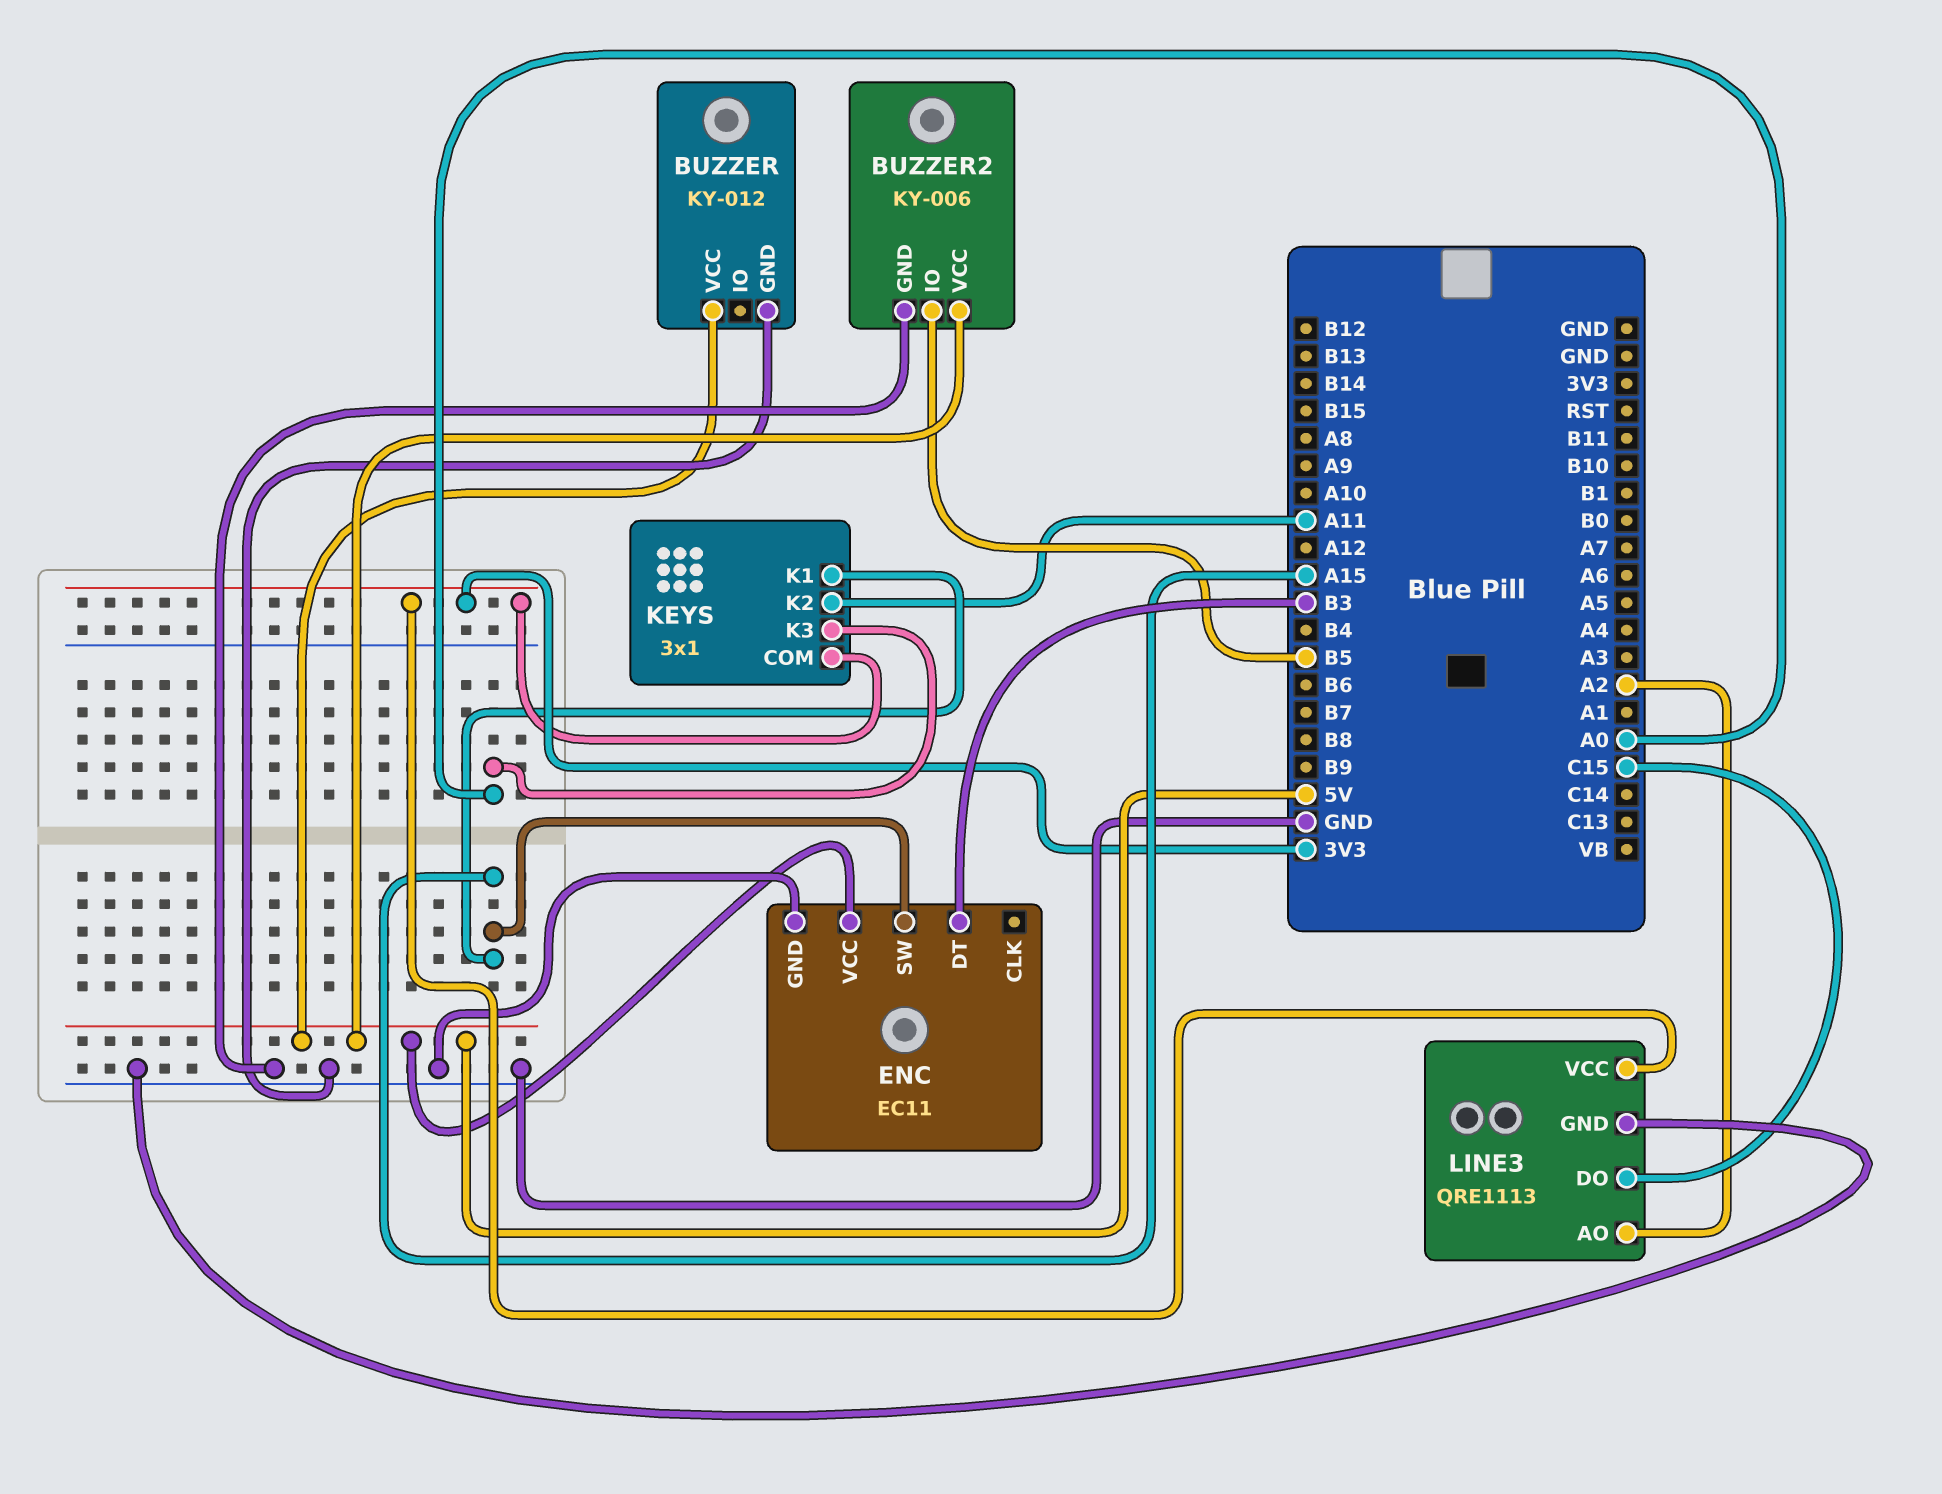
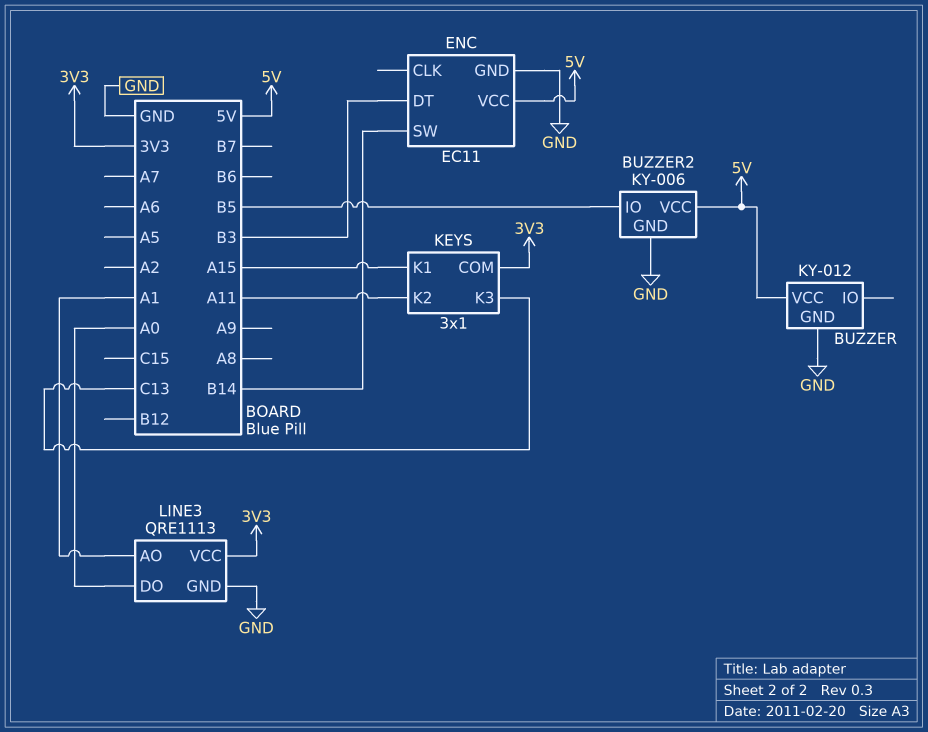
ENC pin SW: A15 -> B14
KEYS pin K3: A0 -> C13
LINE3 pin AO: A2 -> A1
LINE3 pin DO: C15 -> A0

